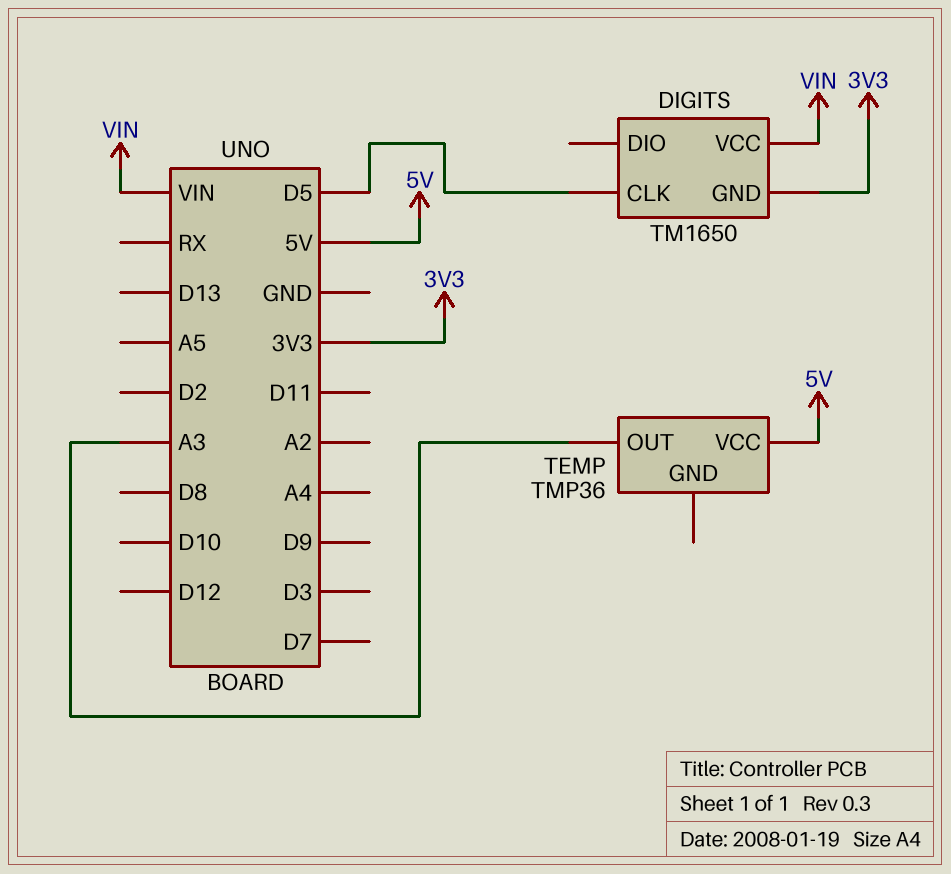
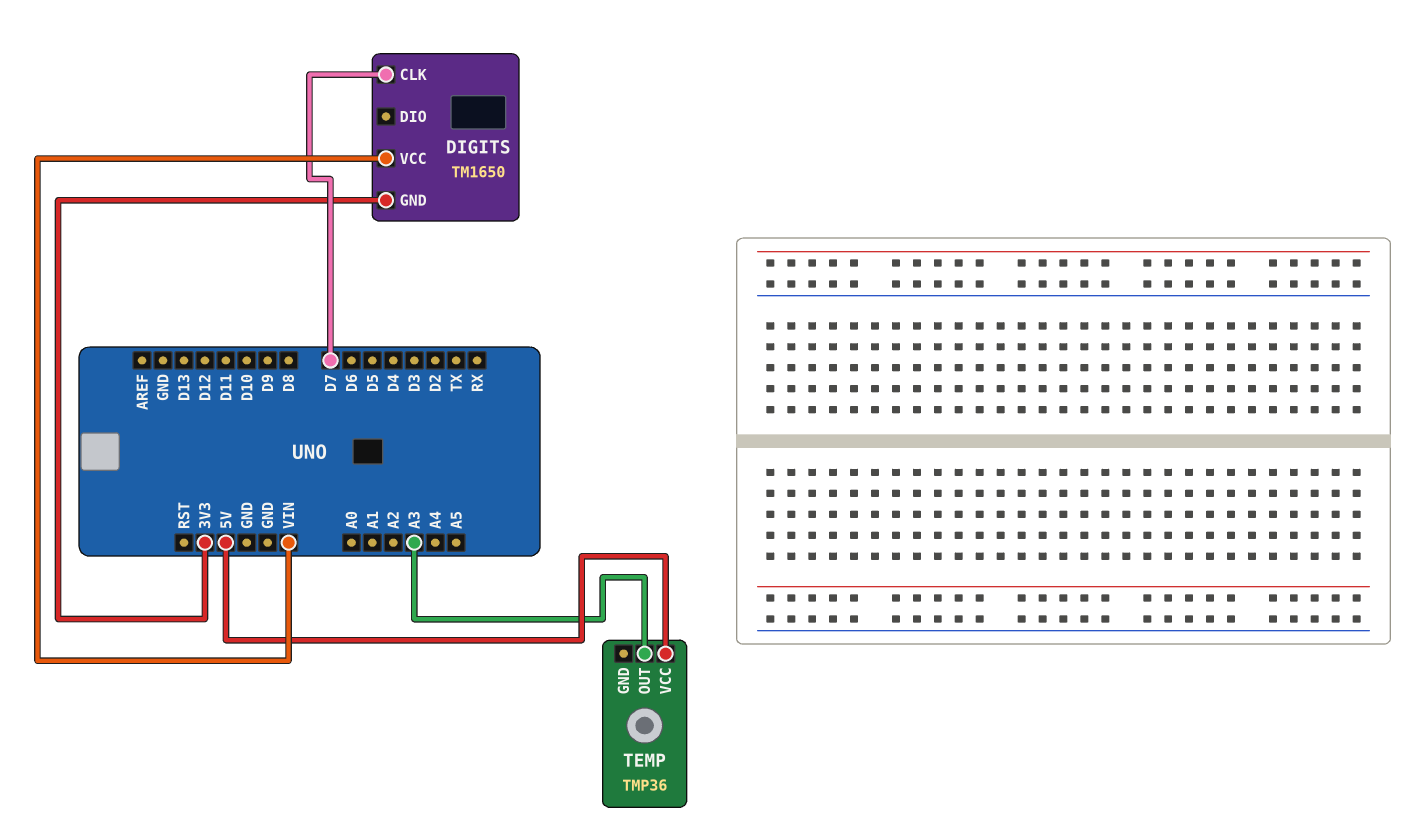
DIGITS pin CLK: D5 -> D7

